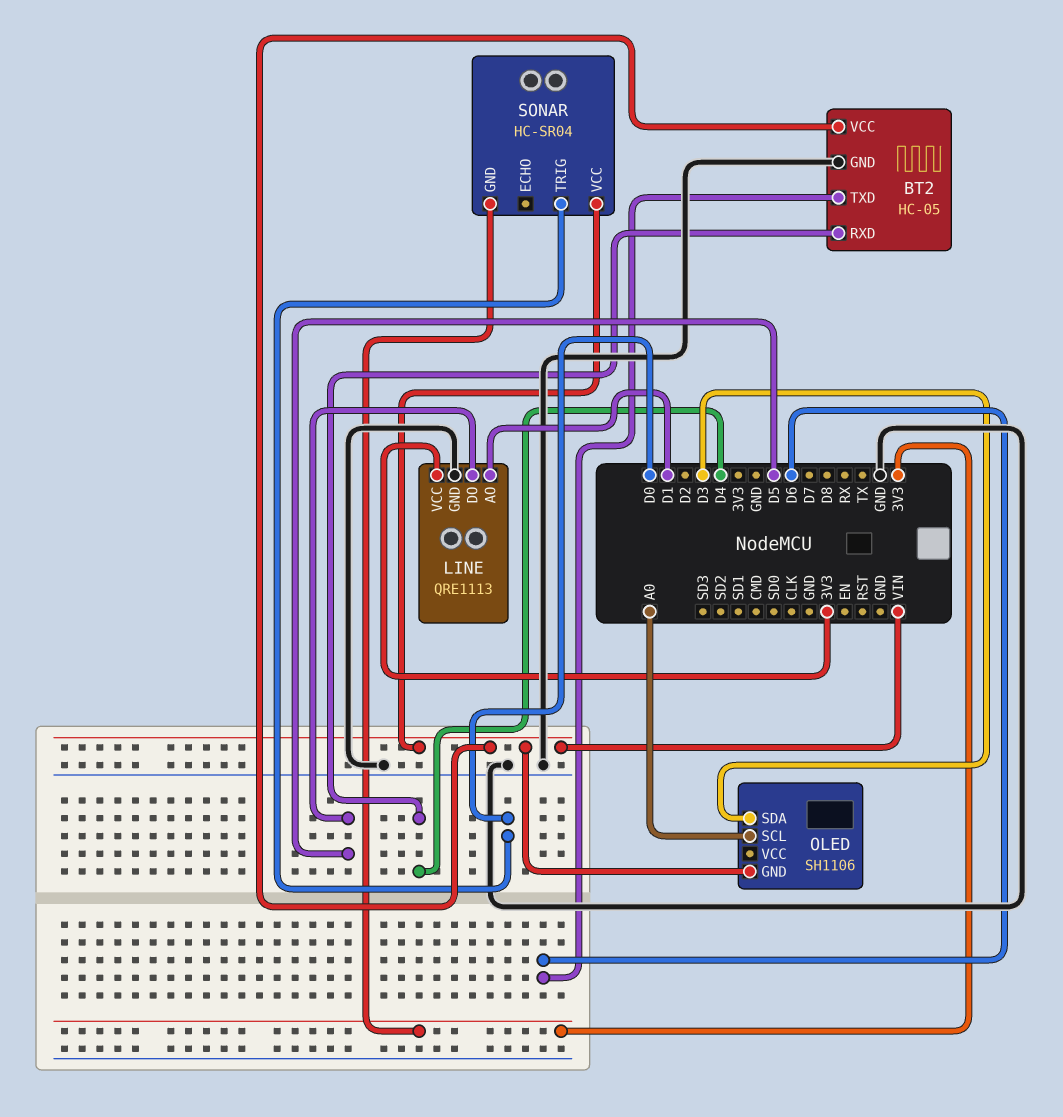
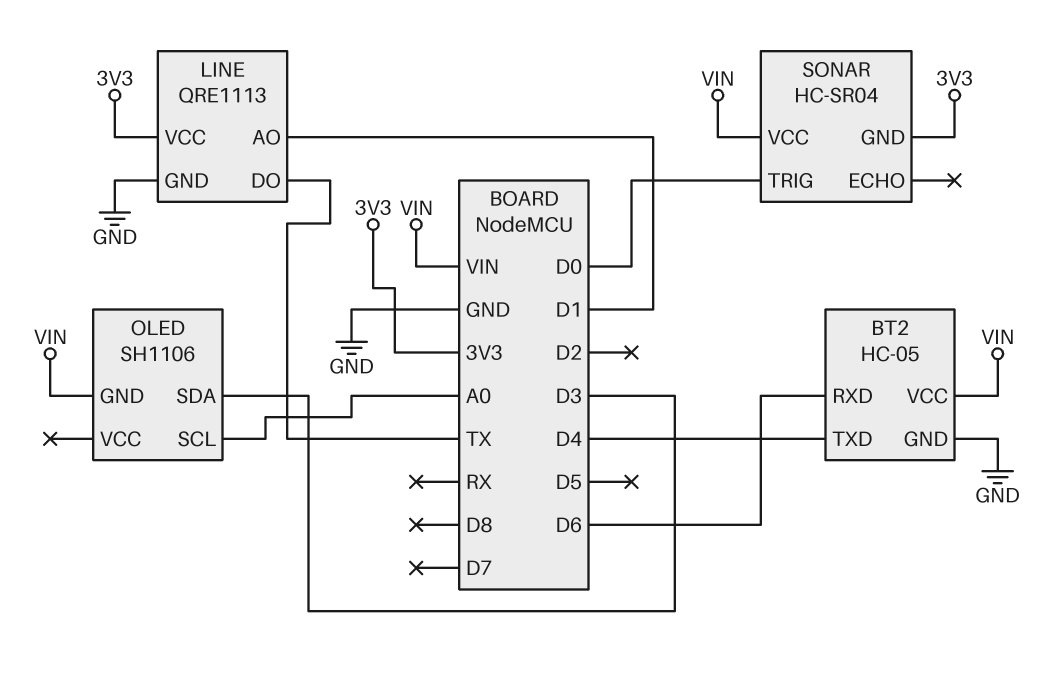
BT2 pin RXD: D4 -> D6
BT2 pin TXD: D6 -> D4
LINE pin DO: D5 -> TX

